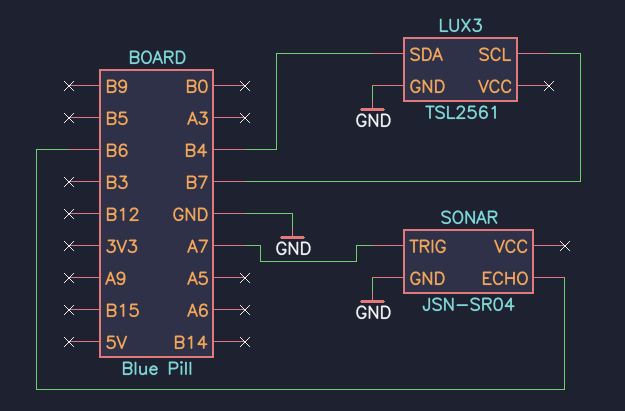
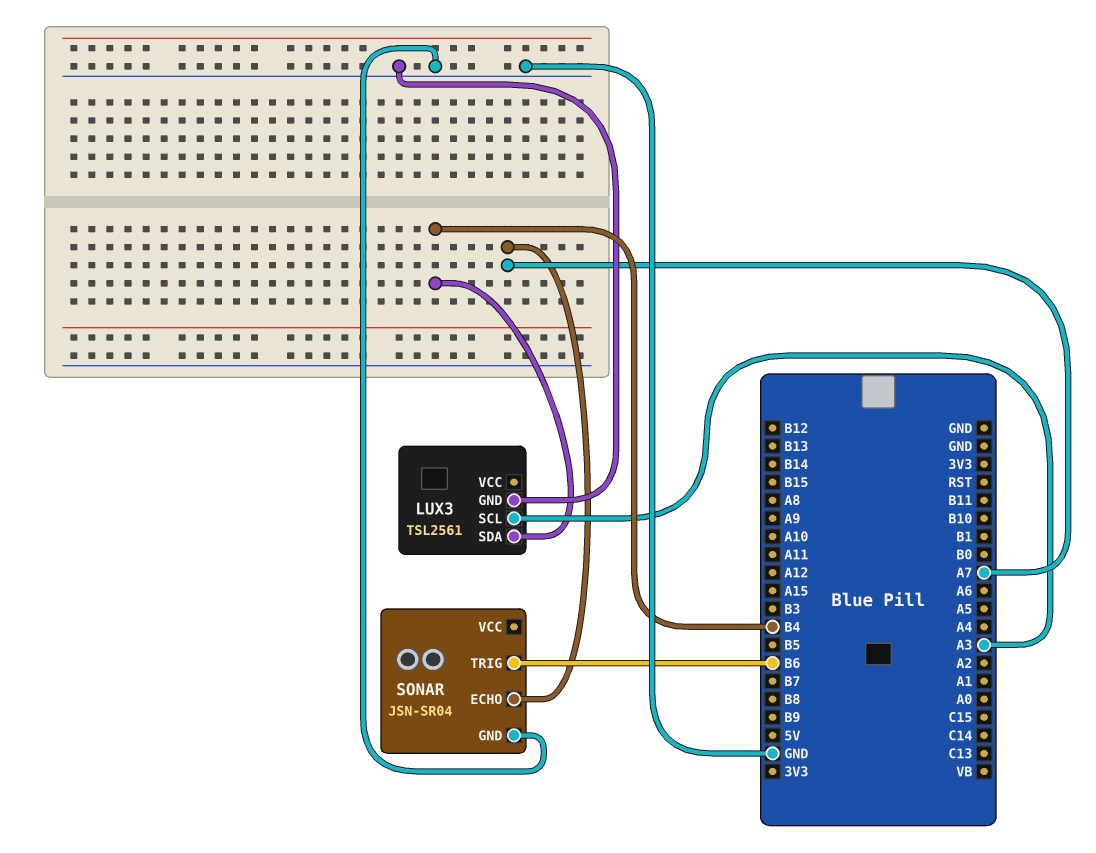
LUX3 pin SCL: B7 -> A3
SONAR pin ECHO: B6 -> A7
SONAR pin TRIG: A7 -> B6

